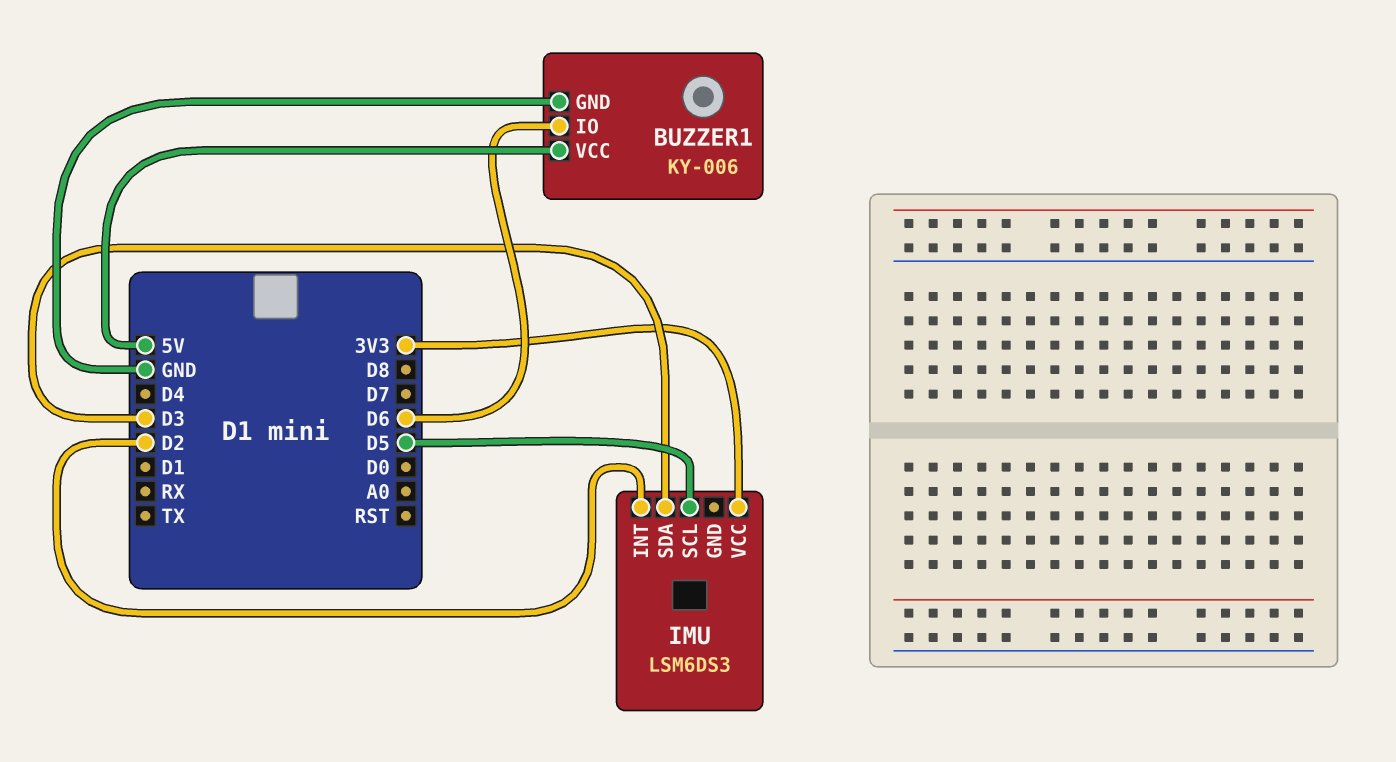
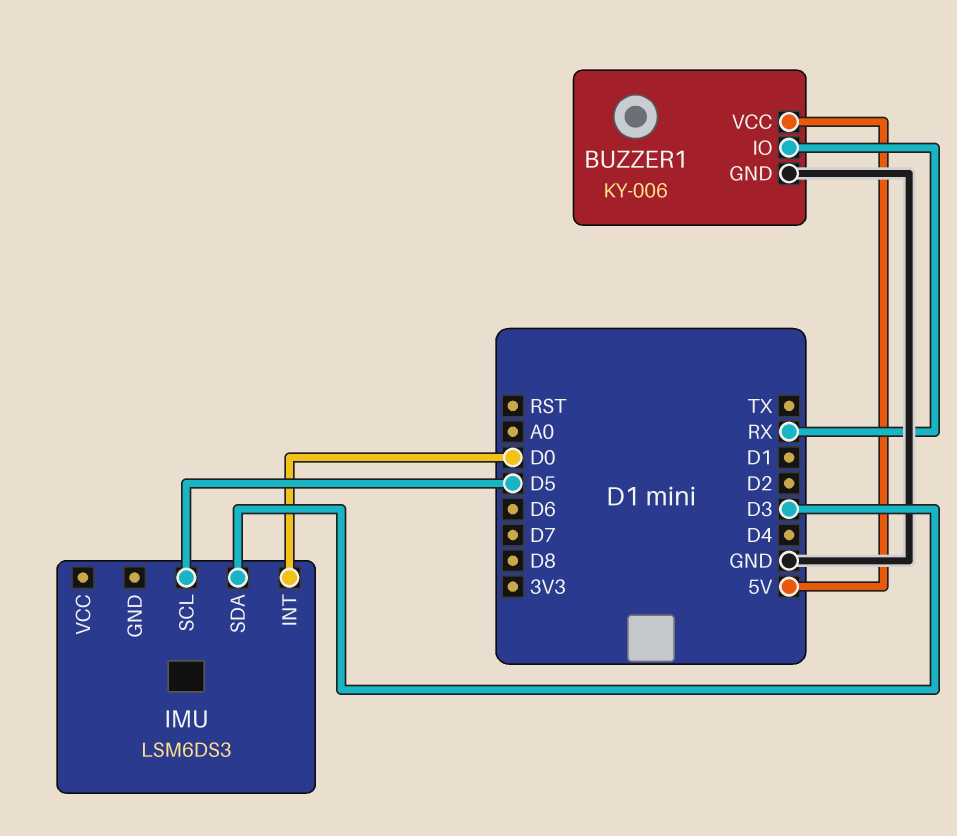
BUZZER1 pin IO: D6 -> RX
IMU pin INT: D2 -> D0
IMU pin VCC: 3V3 -> none

